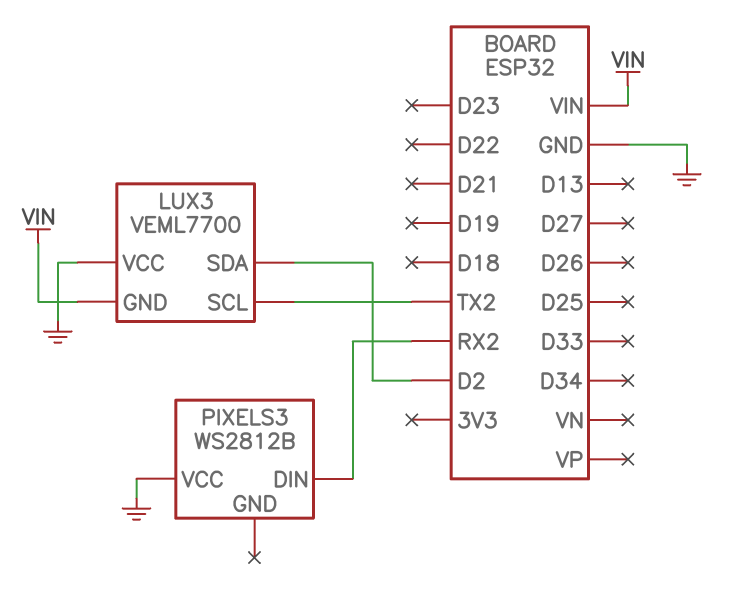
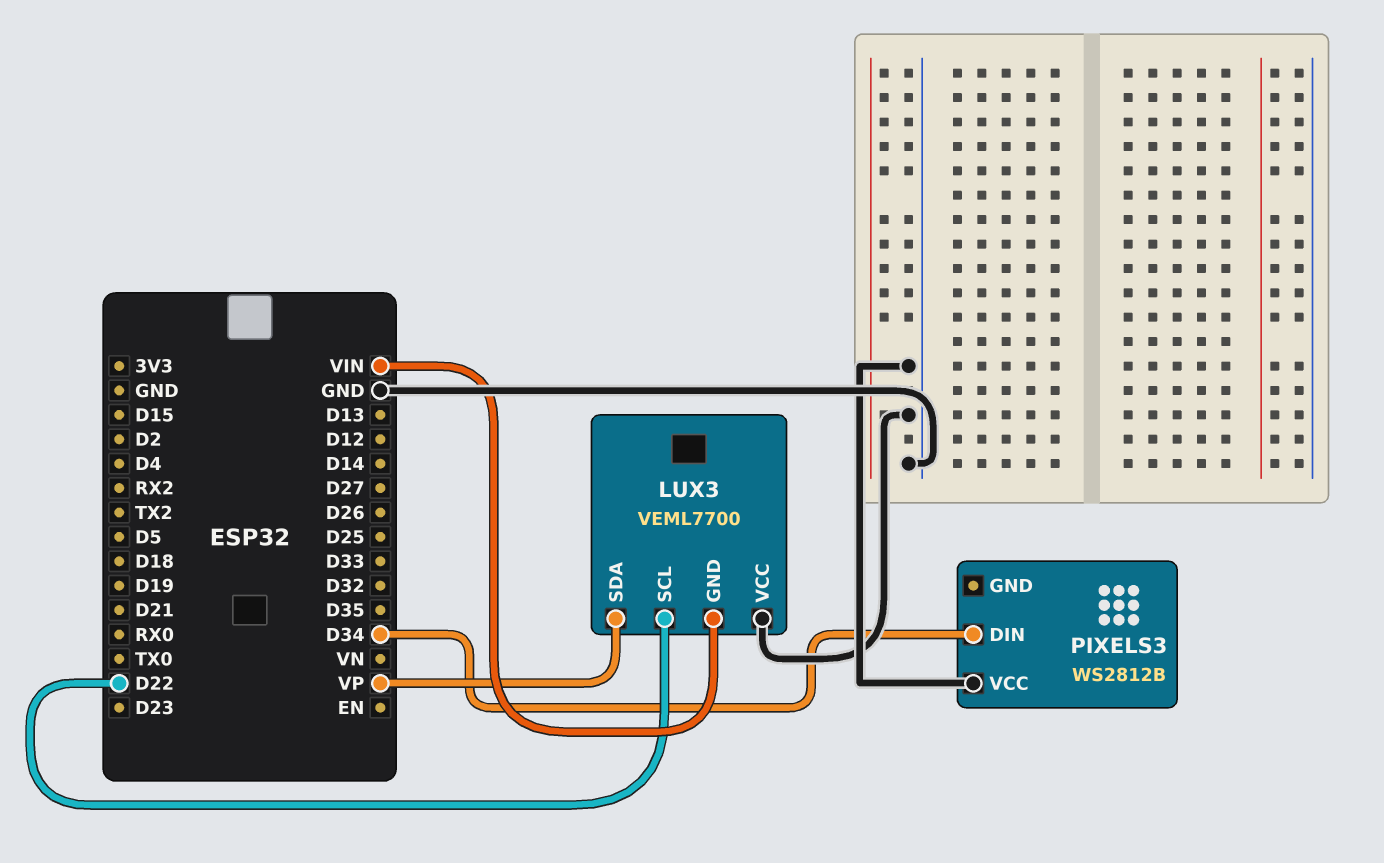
LUX3 pin SCL: TX2 -> D22
LUX3 pin SDA: D2 -> VP
PIXELS3 pin DIN: RX2 -> D34

